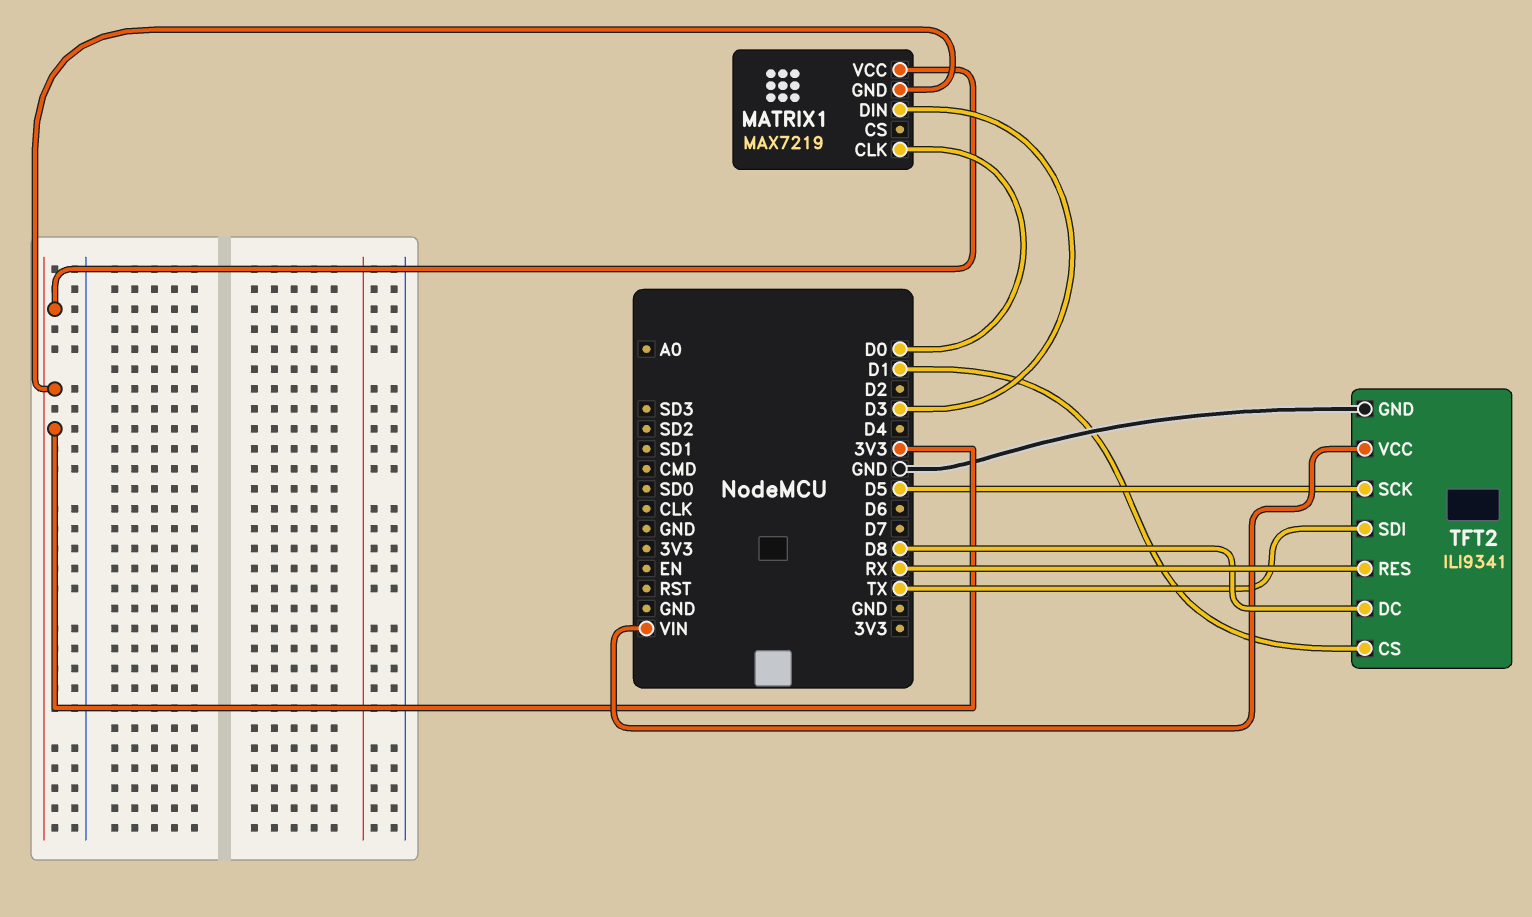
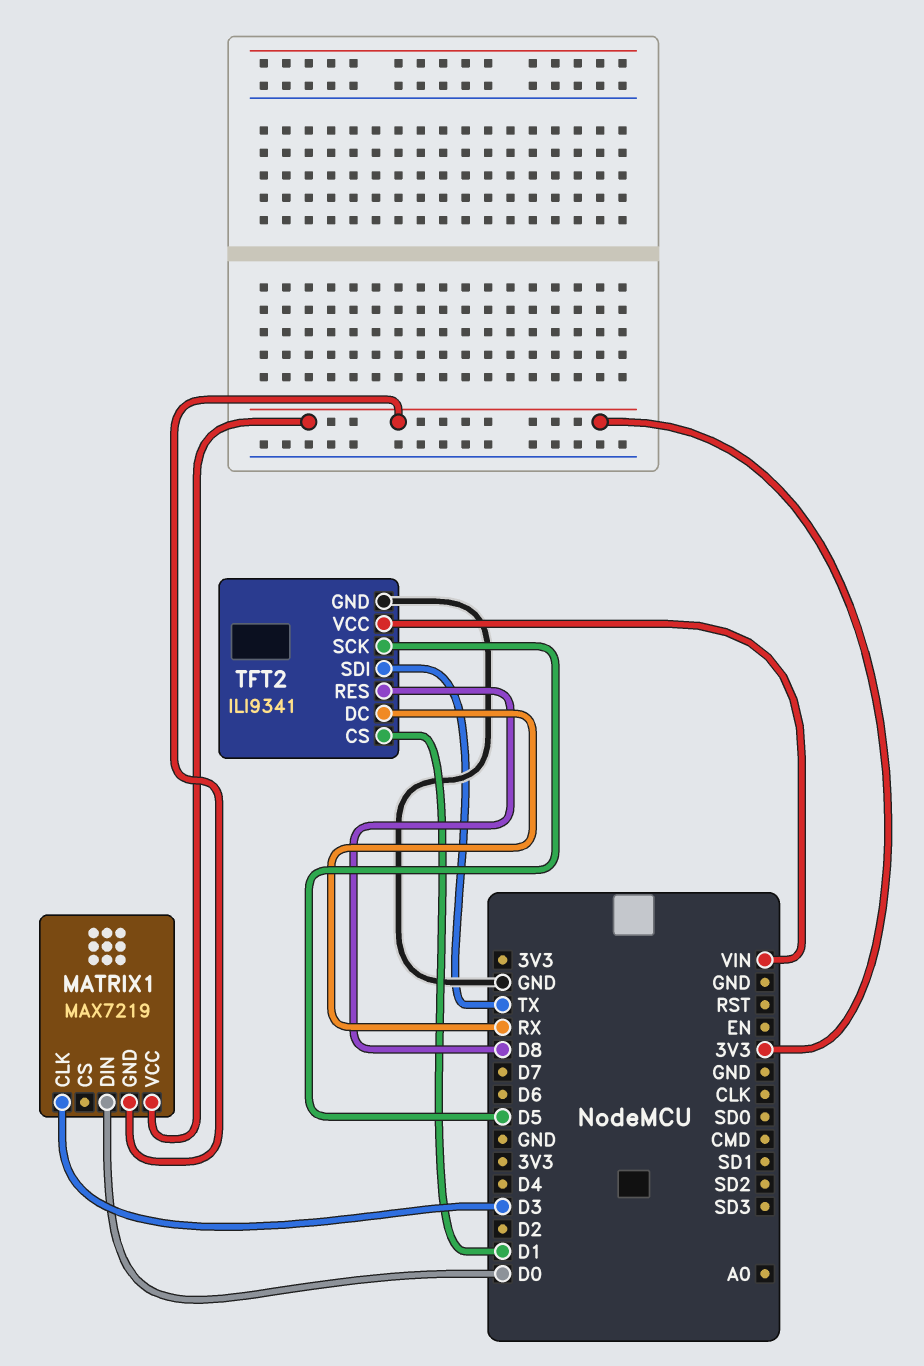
MATRIX1 pin CLK: D0 -> D3
MATRIX1 pin DIN: D3 -> D0
TFT2 pin DC: D8 -> RX
TFT2 pin RES: RX -> D8

